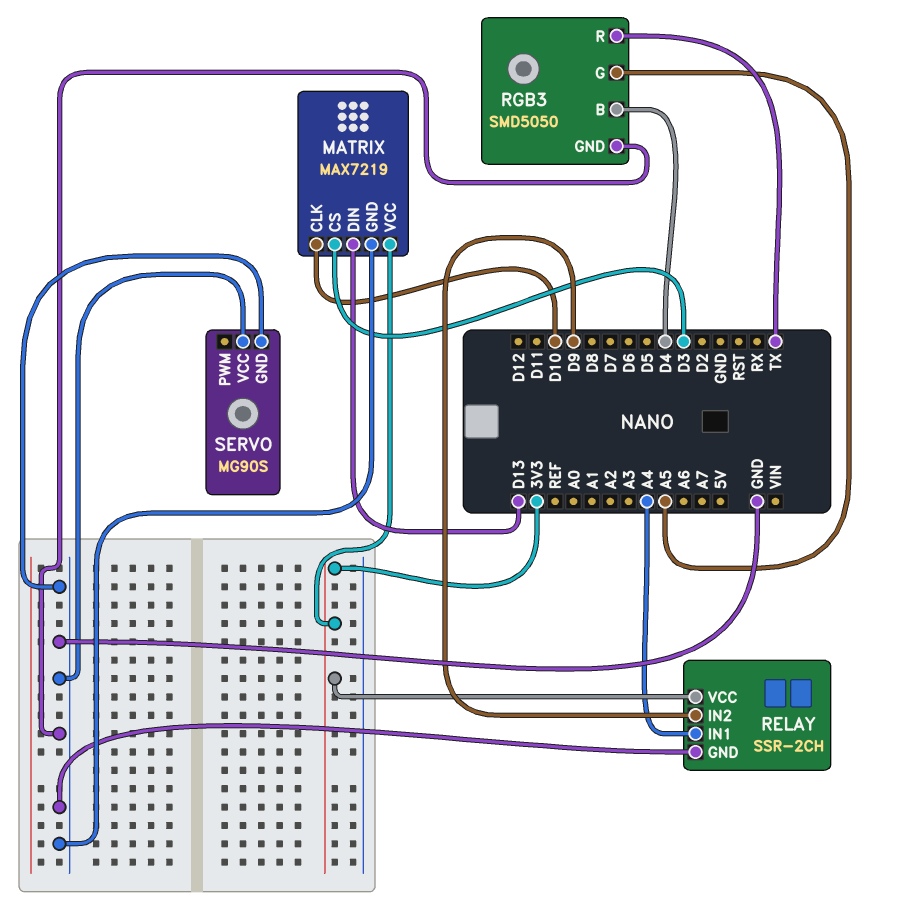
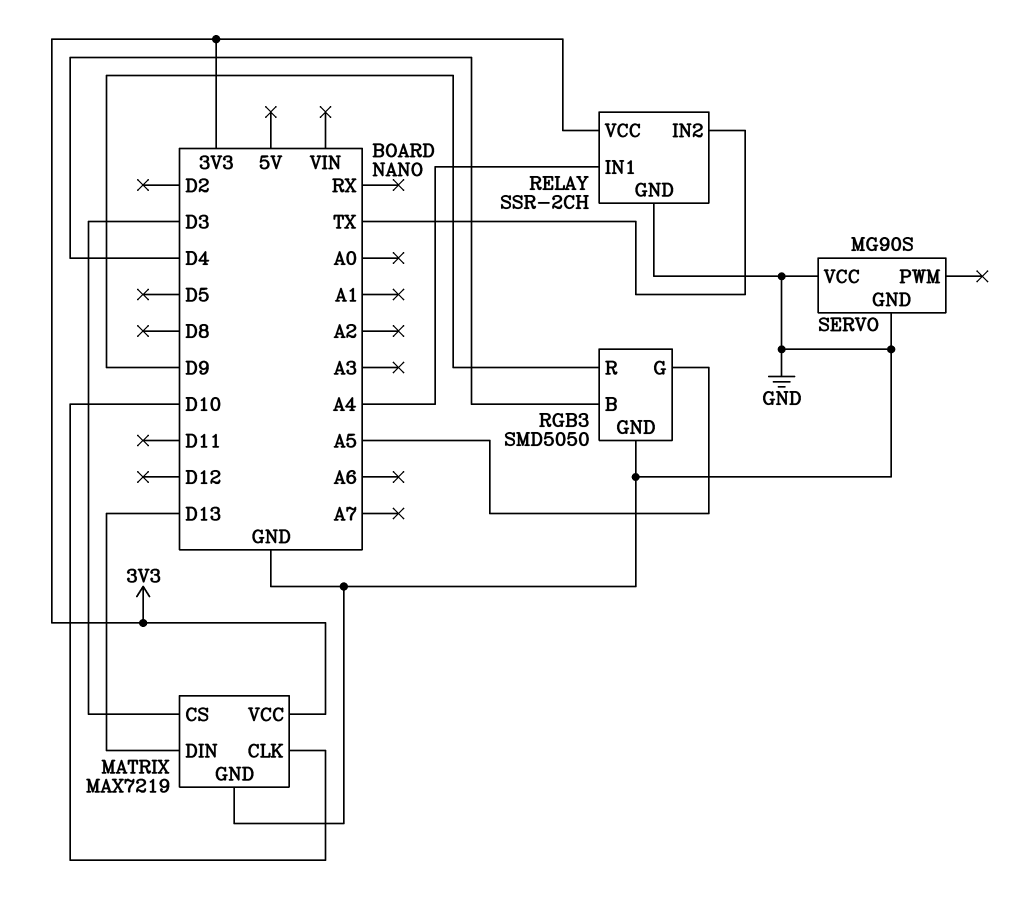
RELAY pin IN2: D9 -> TX
RGB3 pin R: TX -> D9

